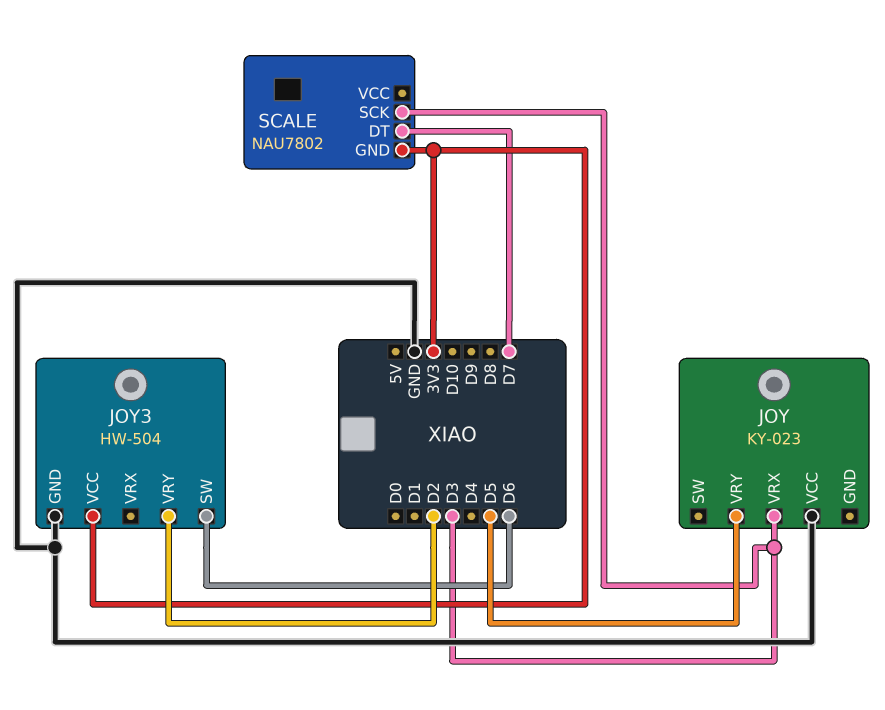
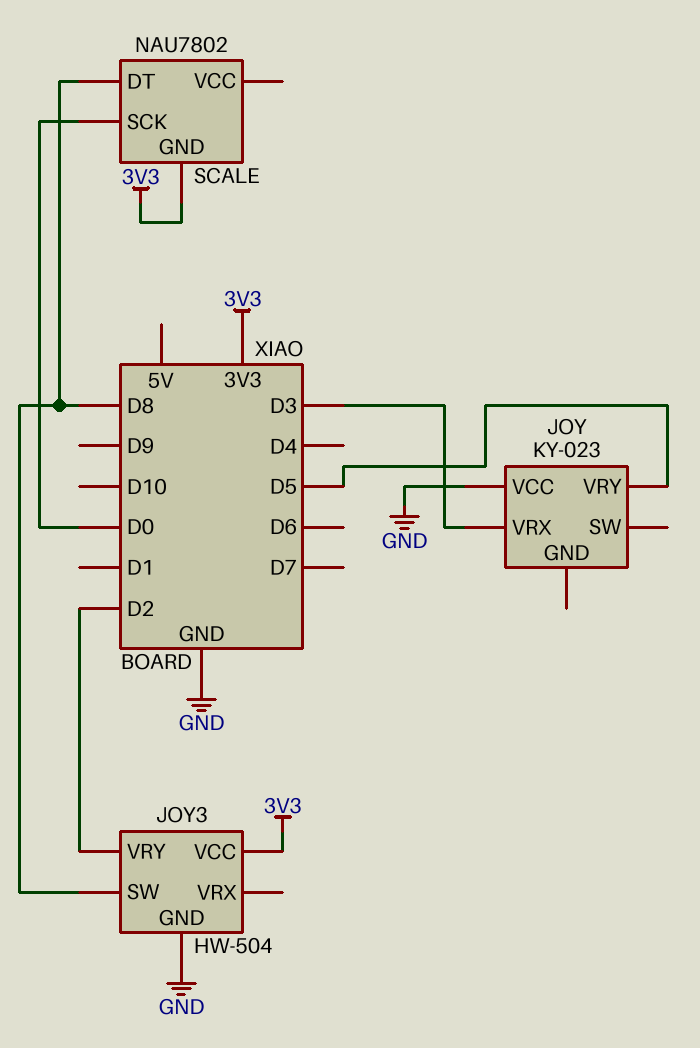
JOY3 pin SW: D6 -> D8
SCALE pin DT: D7 -> D8
SCALE pin SCK: D3 -> D0

